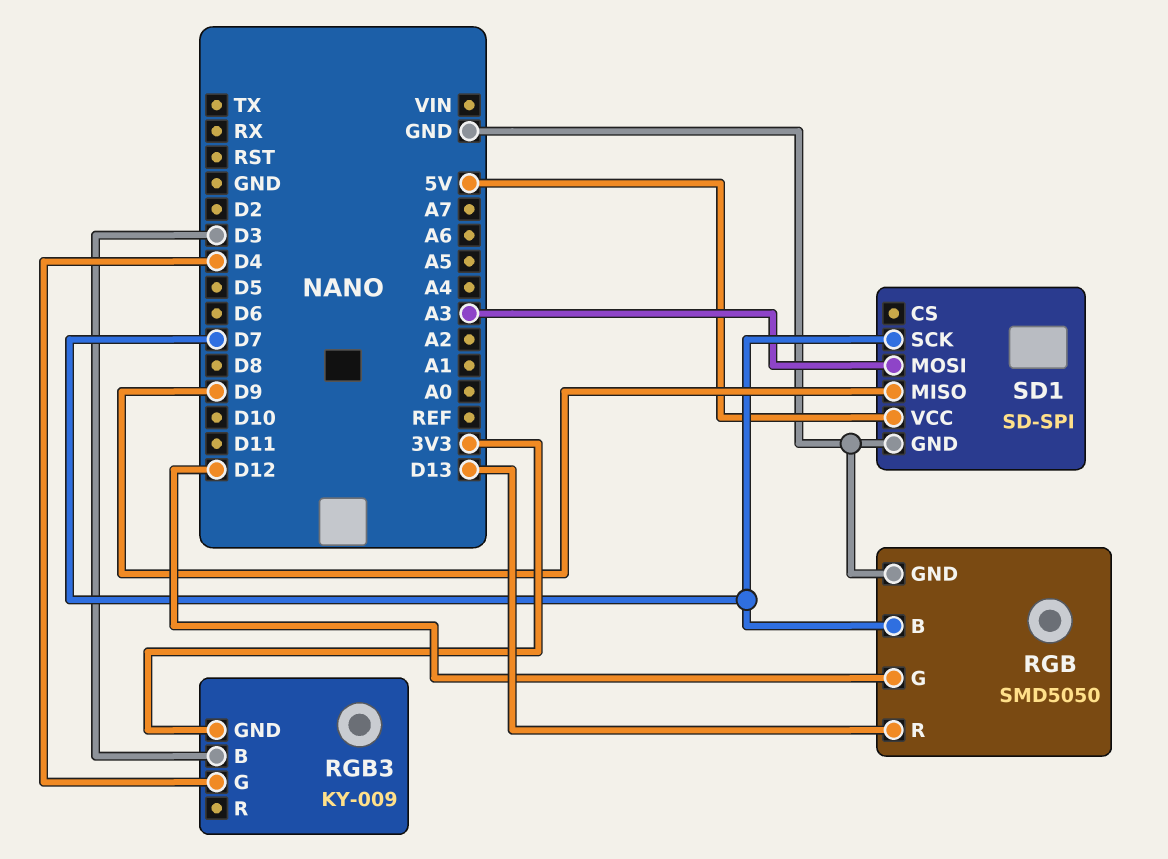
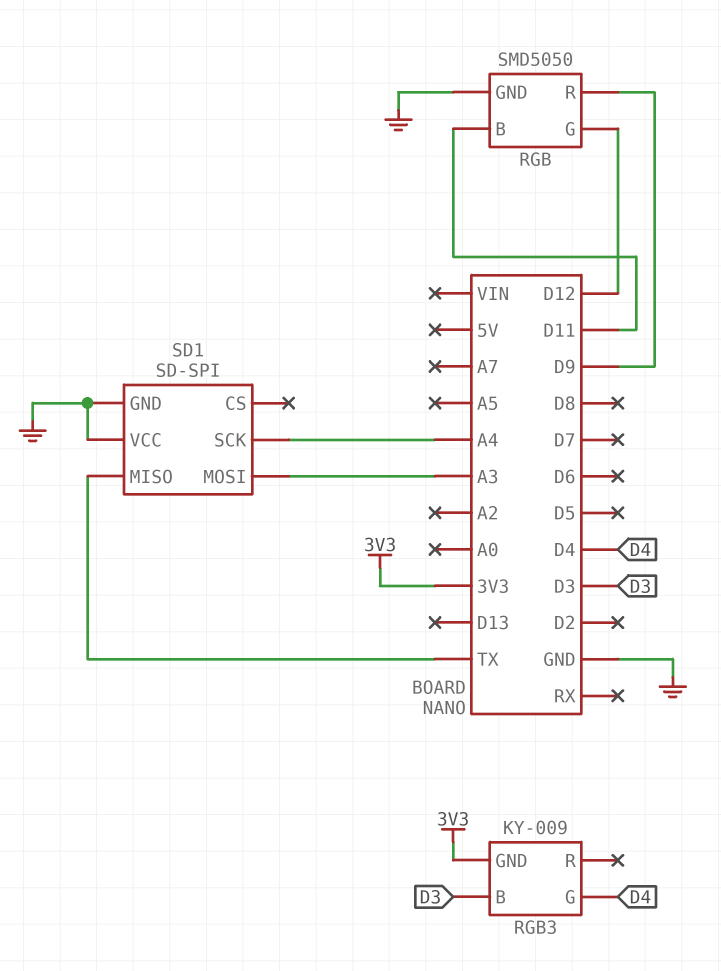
RGB pin B: D7 -> D11
RGB pin R: D13 -> D9
SD1 pin MISO: D9 -> TX
SD1 pin SCK: D7 -> A4
SD1 pin VCC: 5V -> GND

